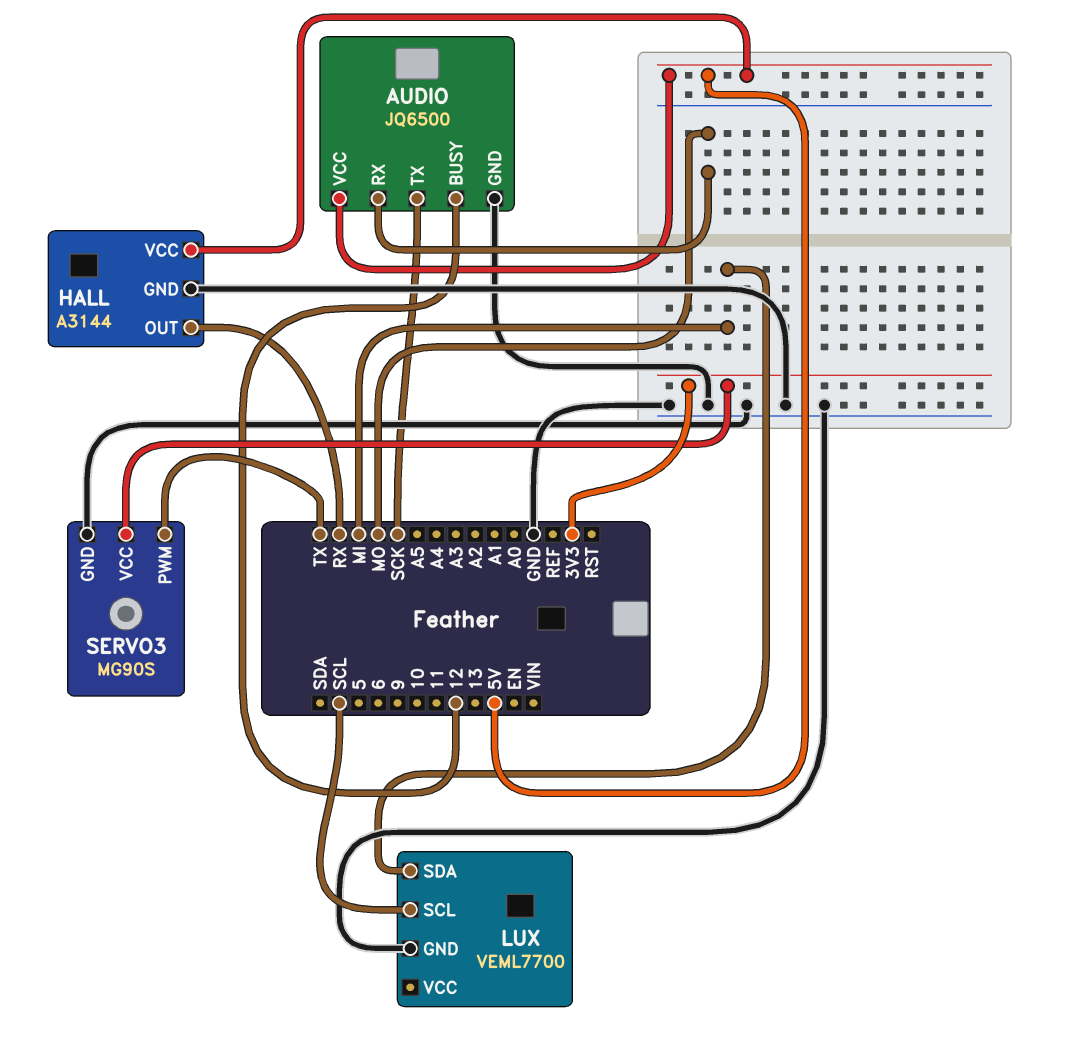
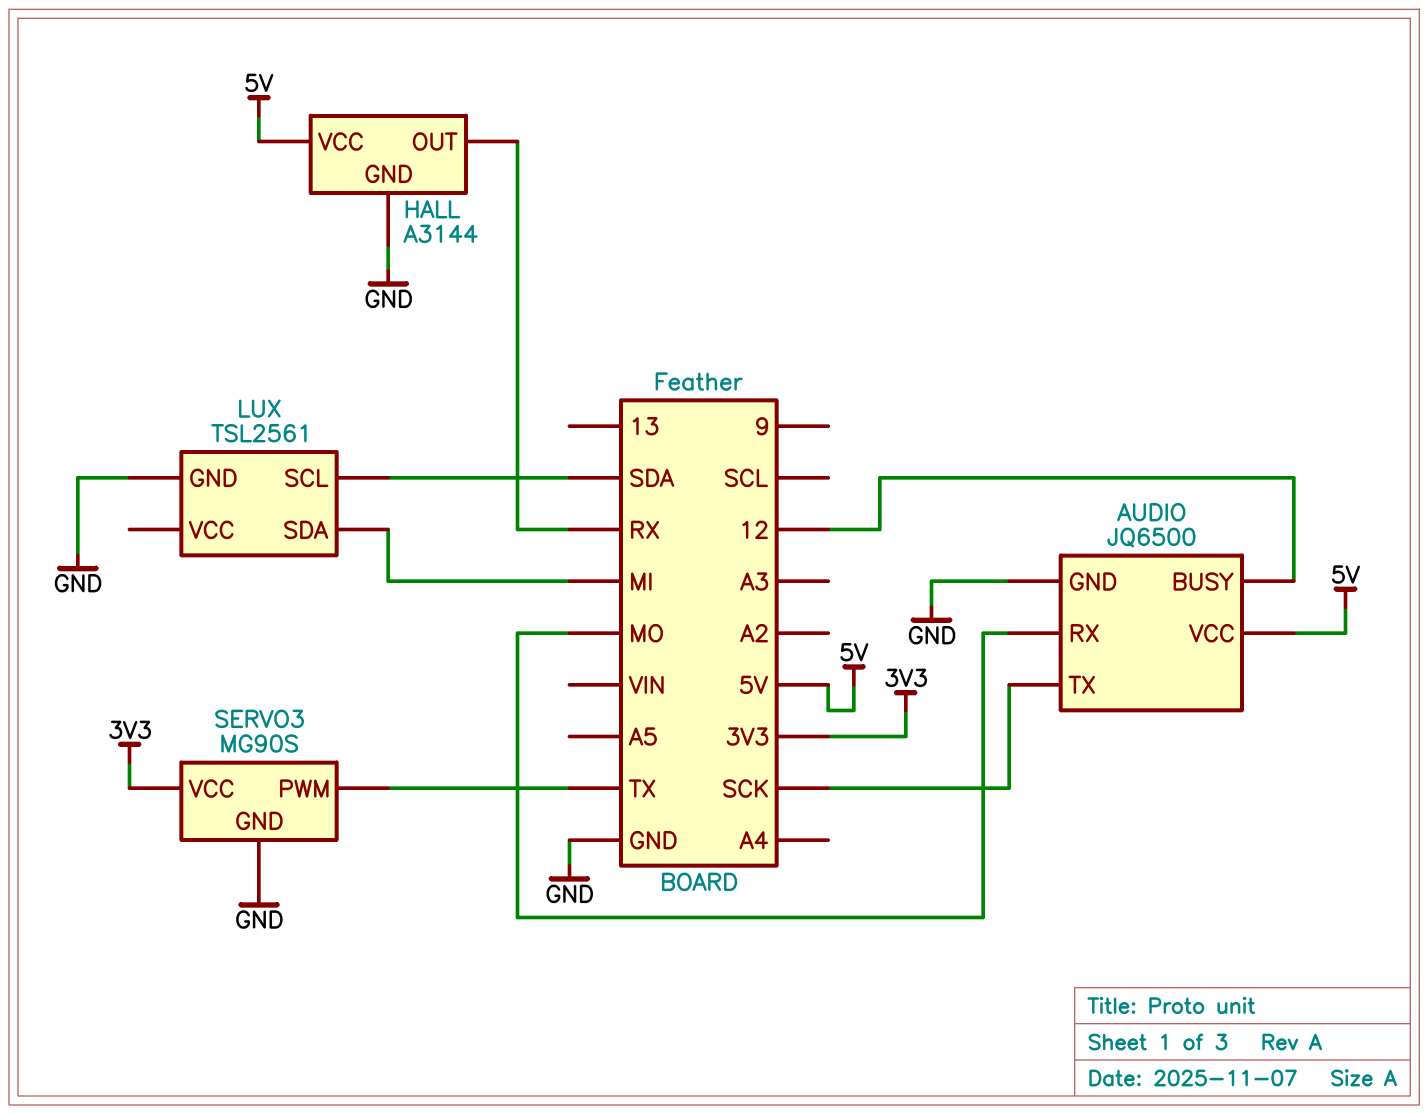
LUX: VEML7700 -> TSL2561
LUX pin SCL: SCL -> SDA

